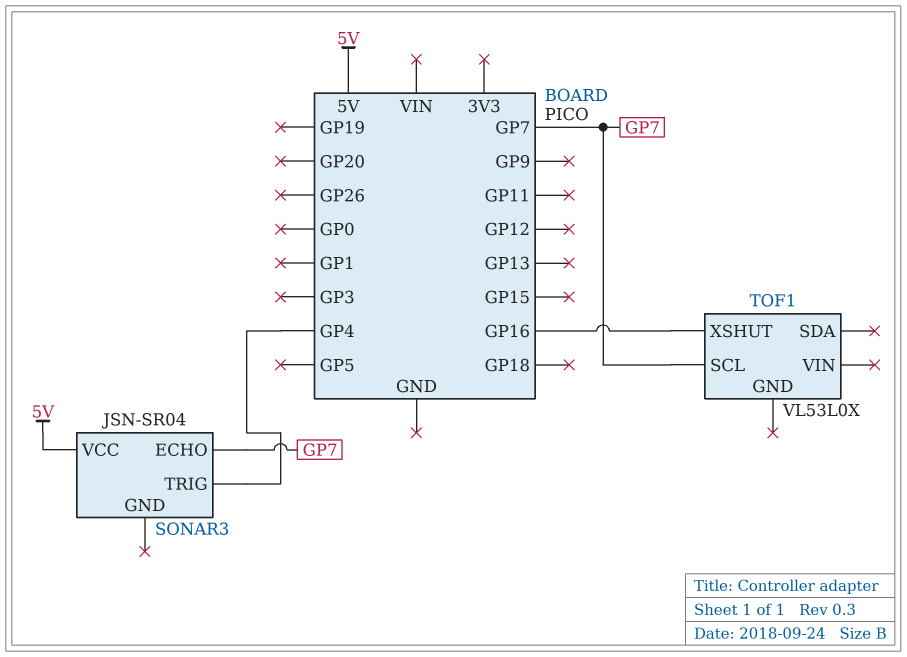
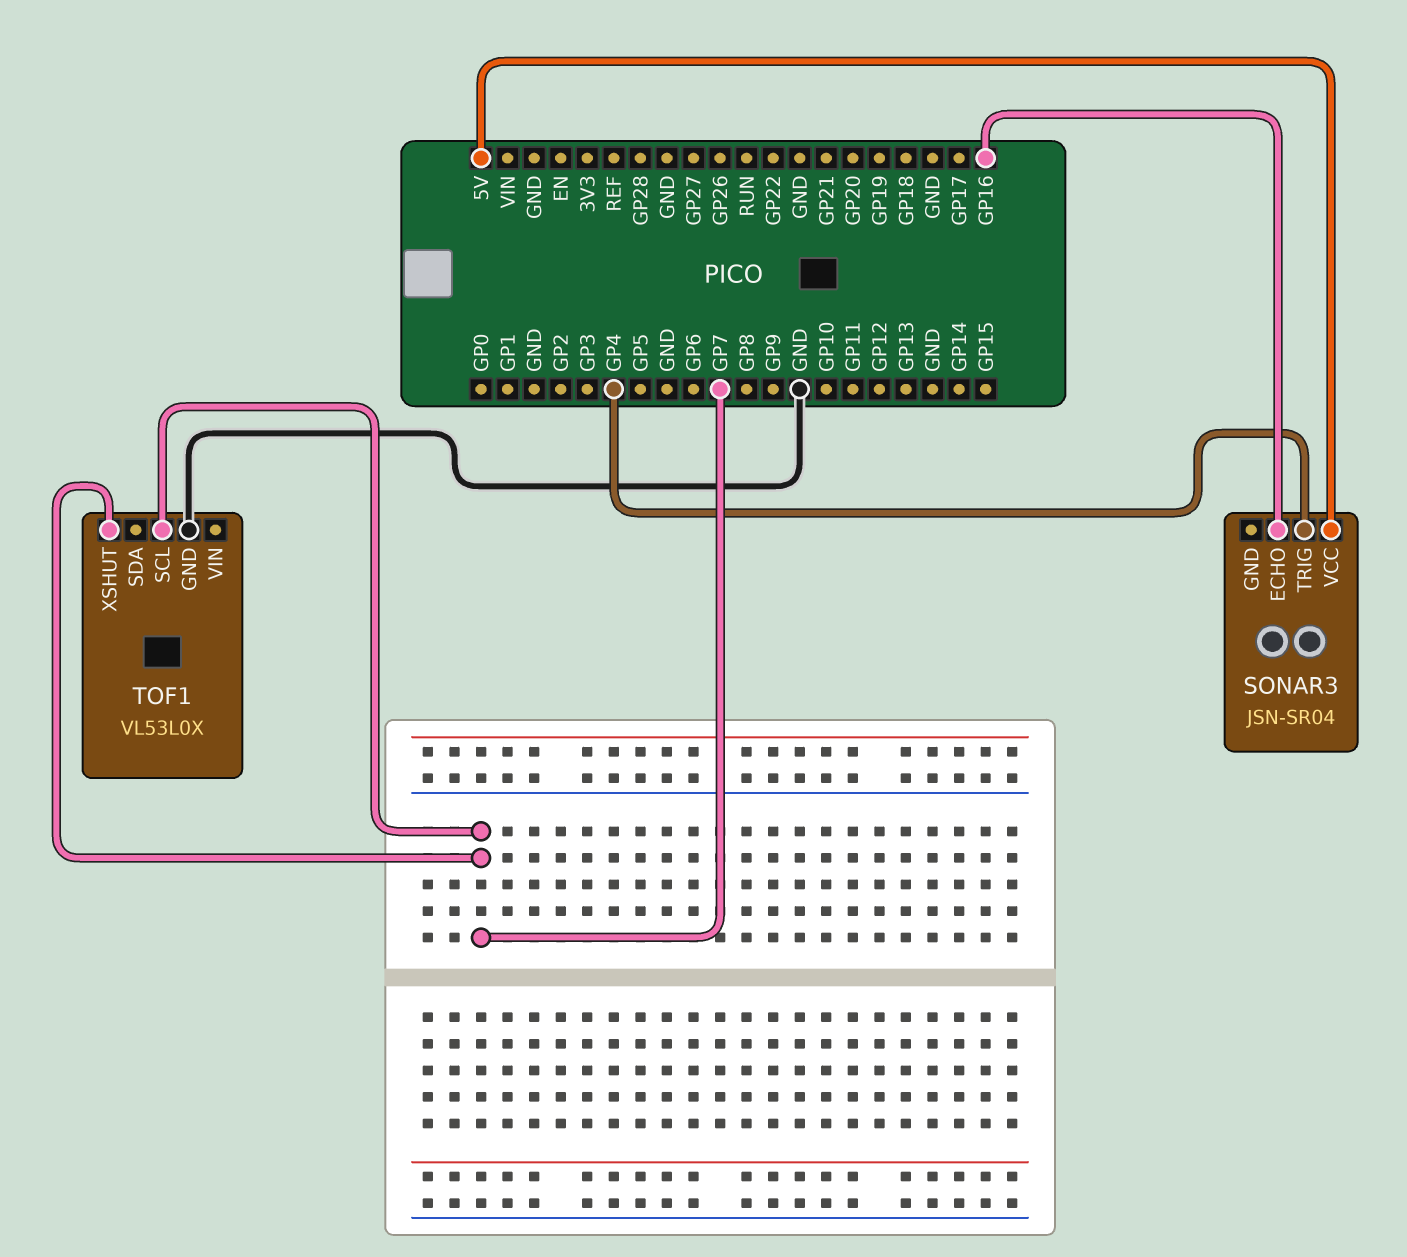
SONAR3 pin ECHO: GP7 -> GP16
TOF1 pin GND: none -> GND
TOF1 pin XSHUT: GP16 -> GP7

